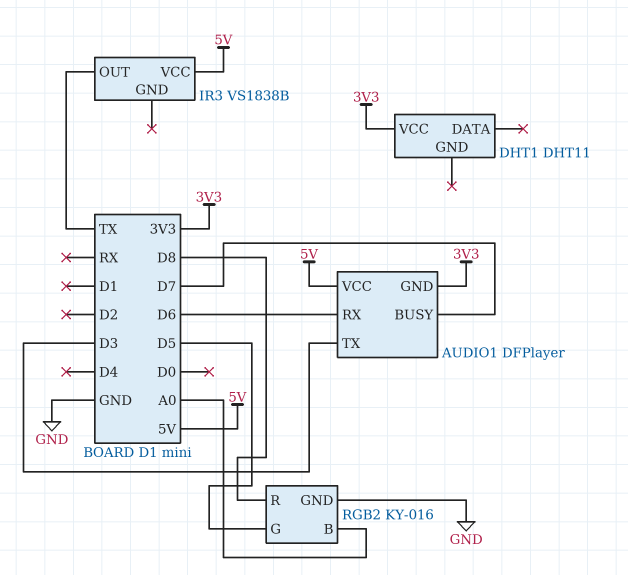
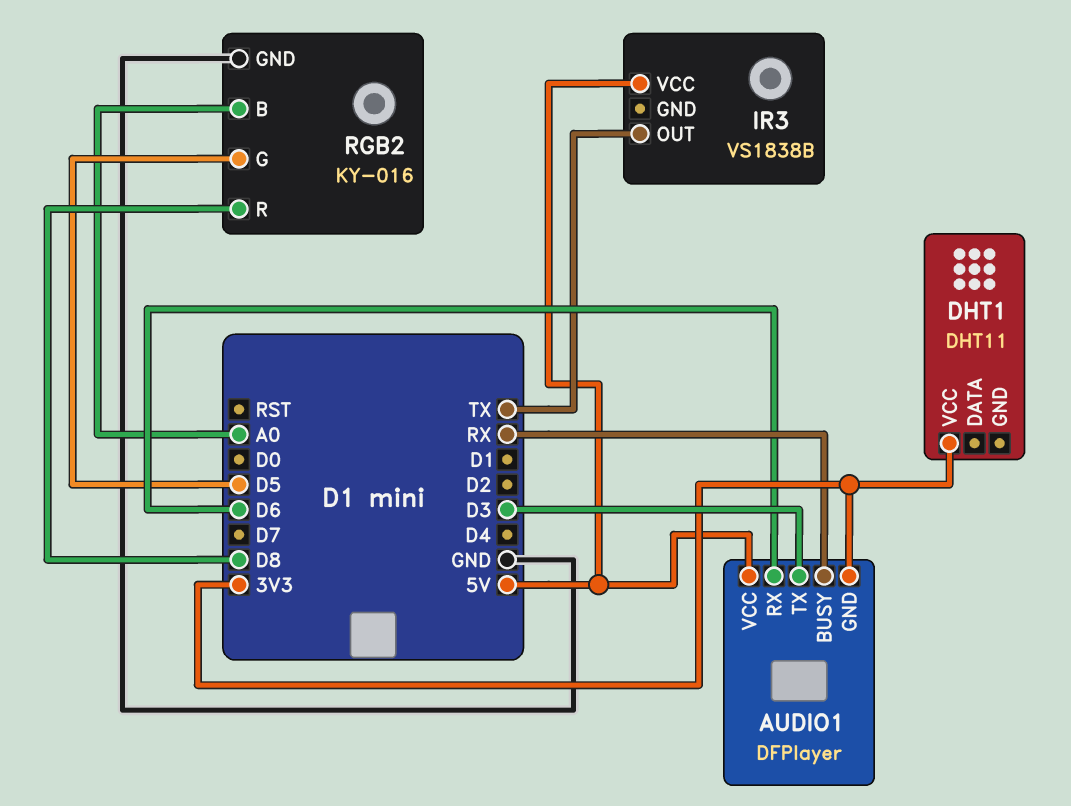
AUDIO1 pin BUSY: D7 -> RX

